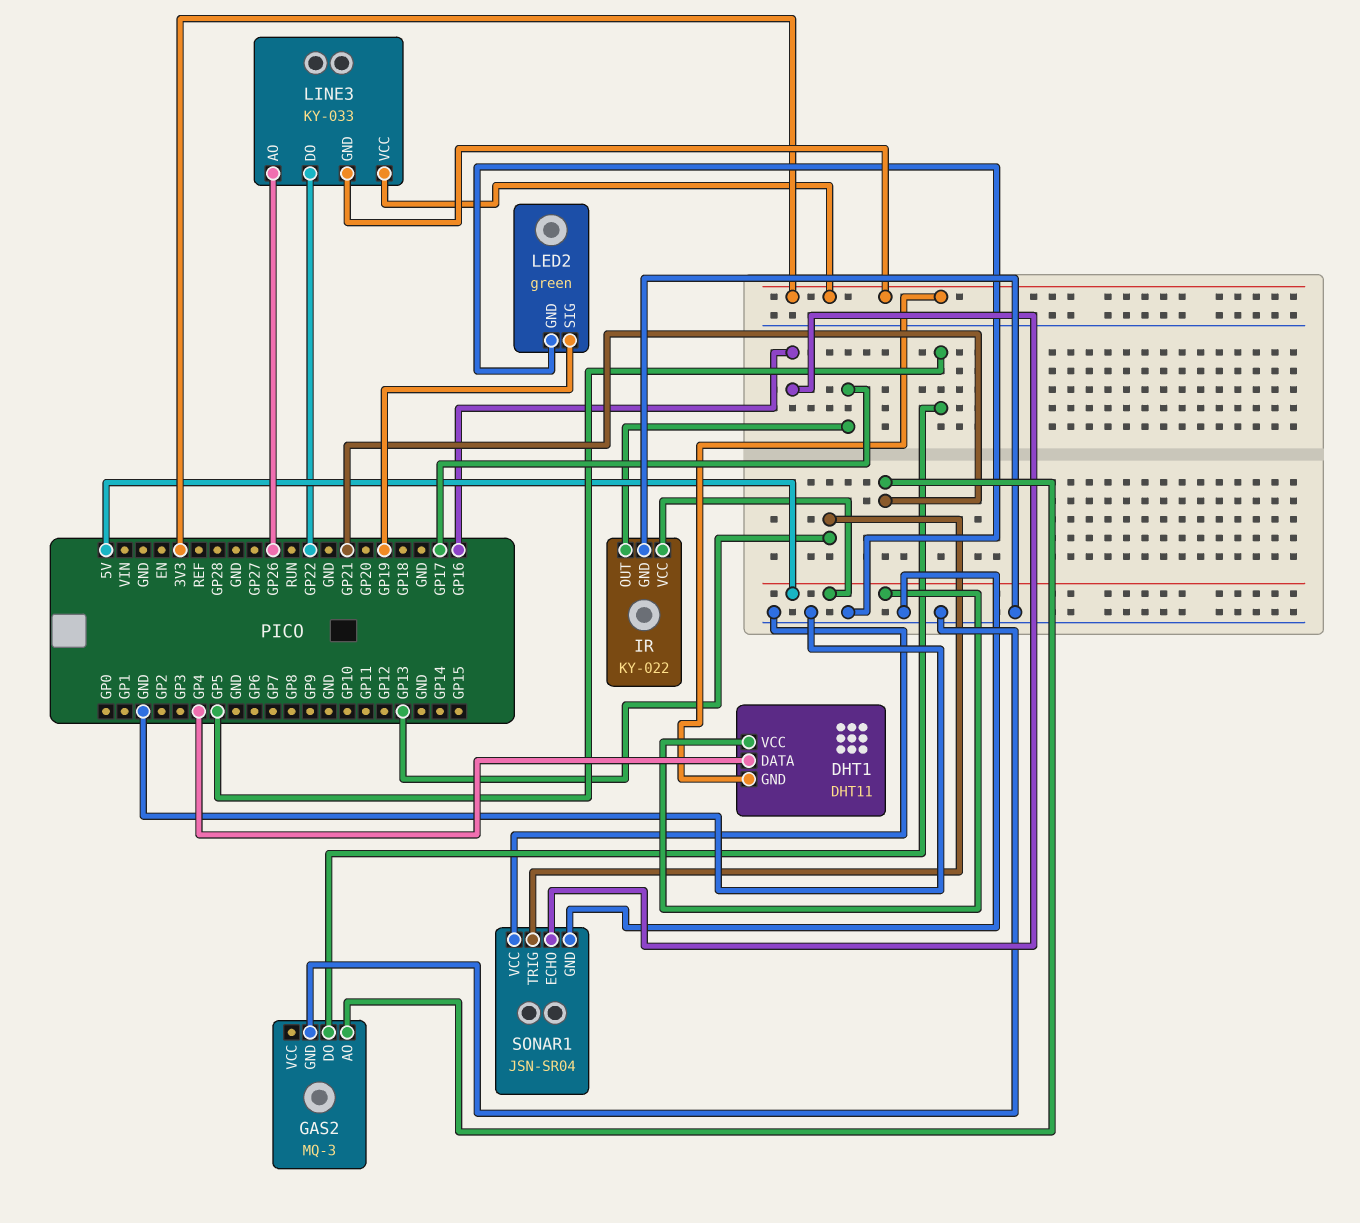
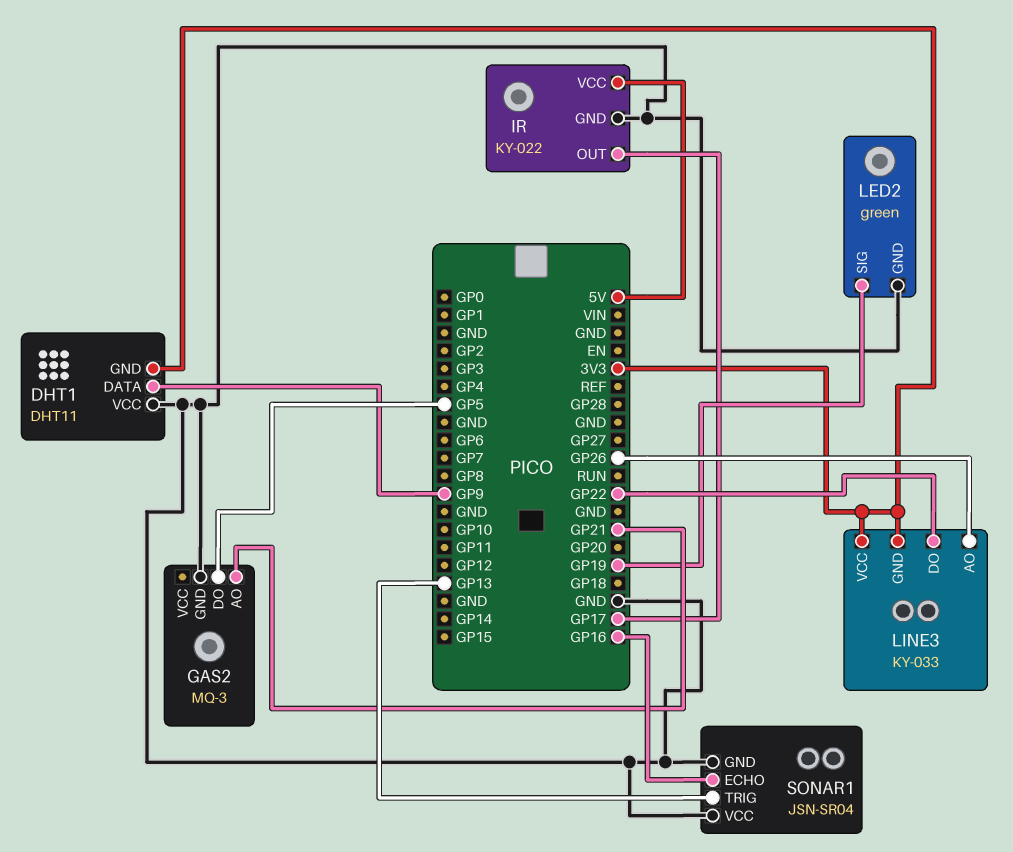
DHT1 pin DATA: GP4 -> GP9
DHT1 pin VCC: 5V -> GND

